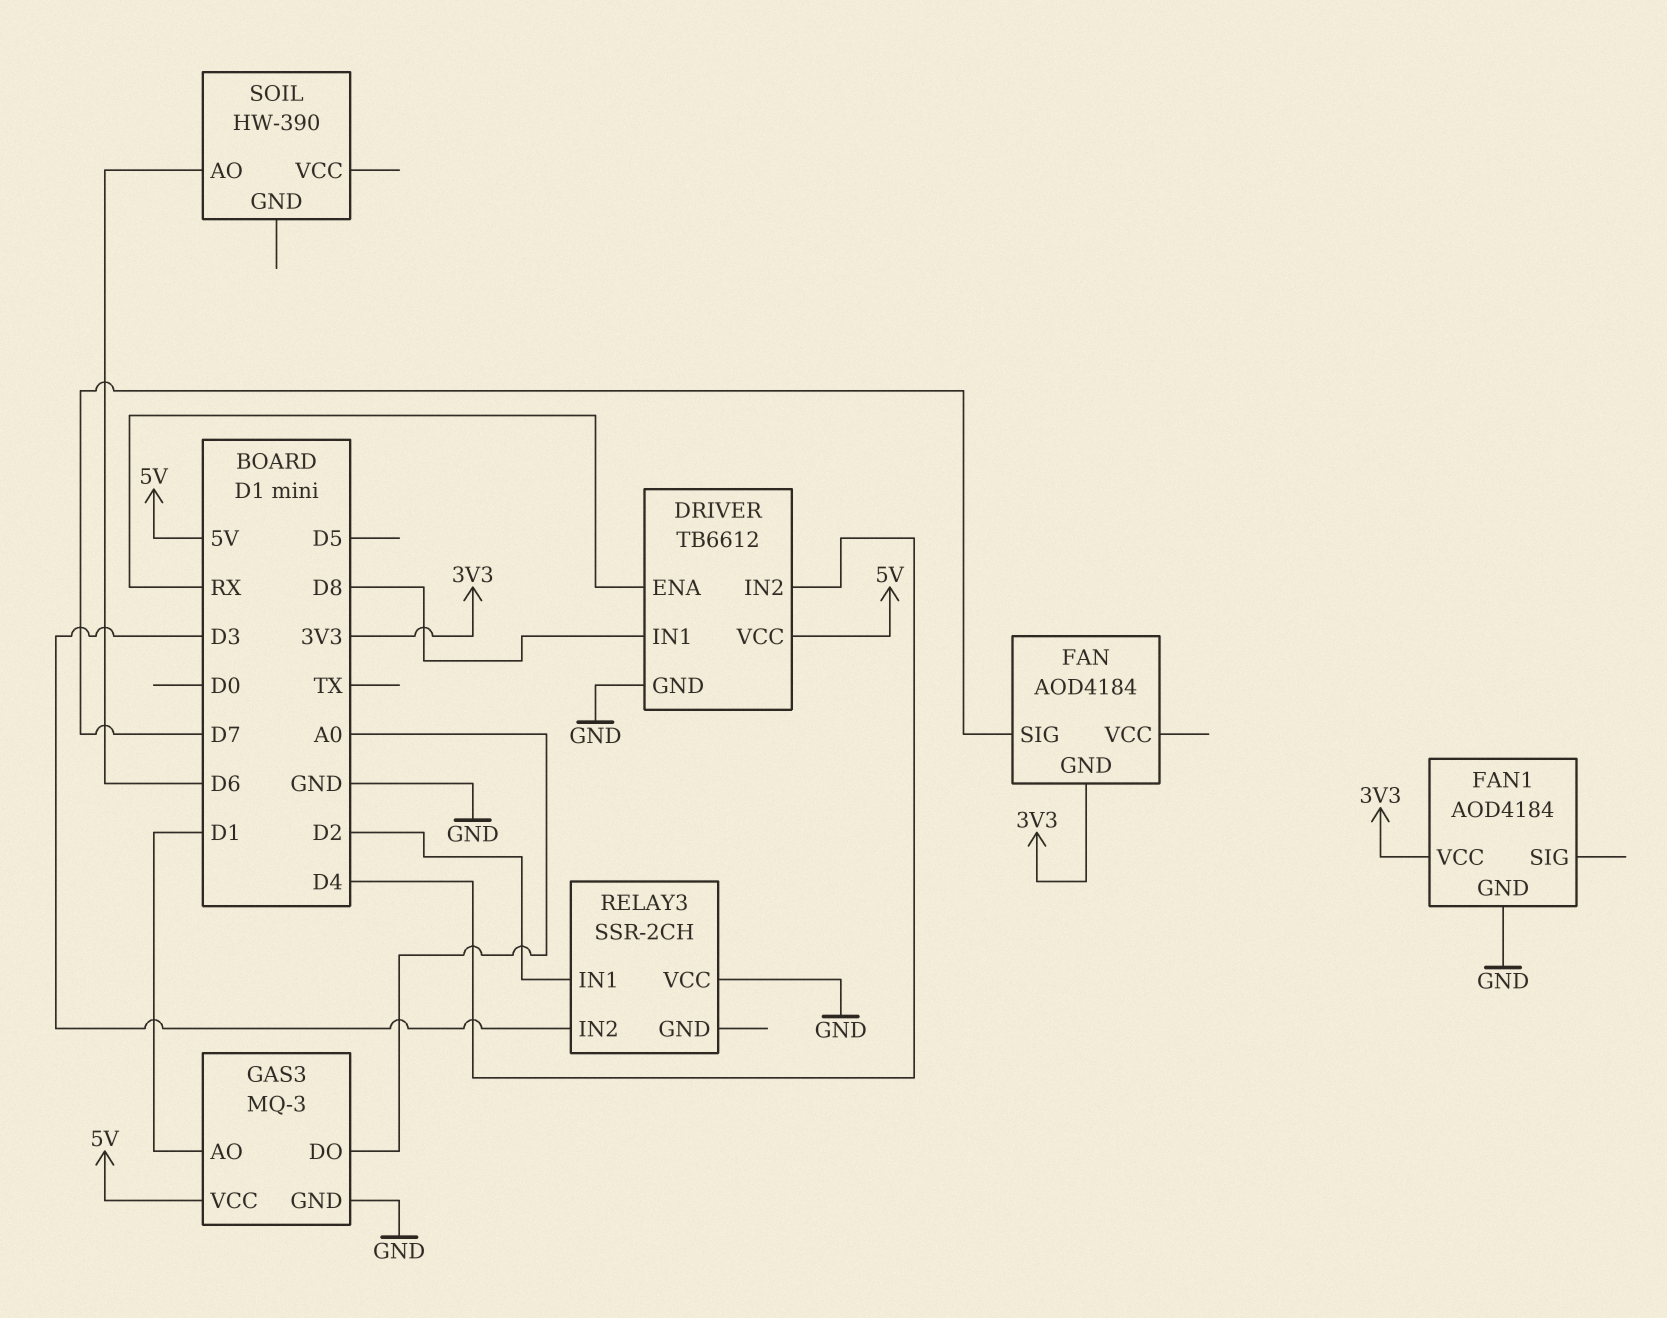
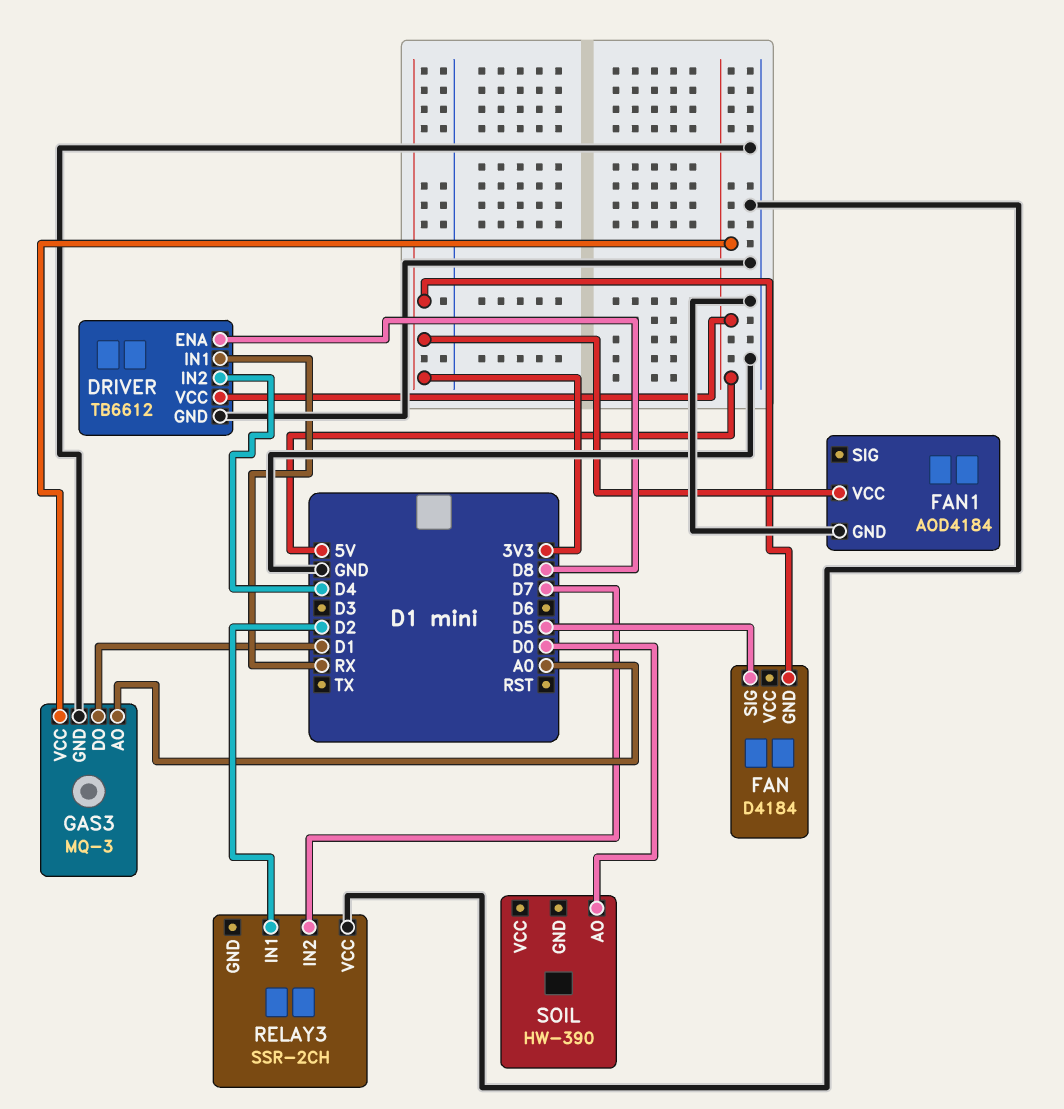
DRIVER pin ENA: RX -> D8
DRIVER pin IN1: D8 -> RX
FAN: AOD4184 -> D4184
FAN pin SIG: D7 -> D5
GAS3 pin AO: D1 -> A0
GAS3 pin DO: A0 -> D1
RELAY3 pin IN2: D3 -> D7
SOIL pin AO: D6 -> D0

